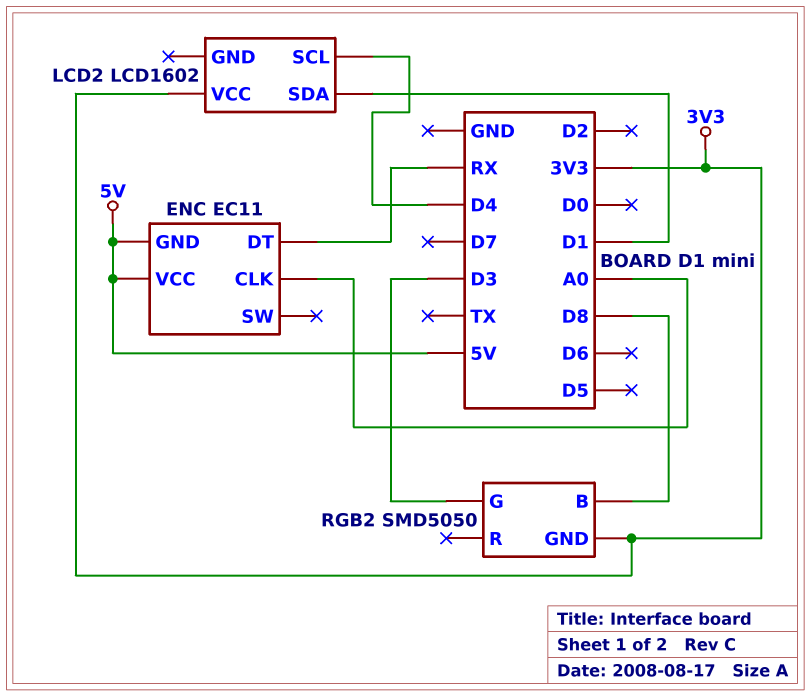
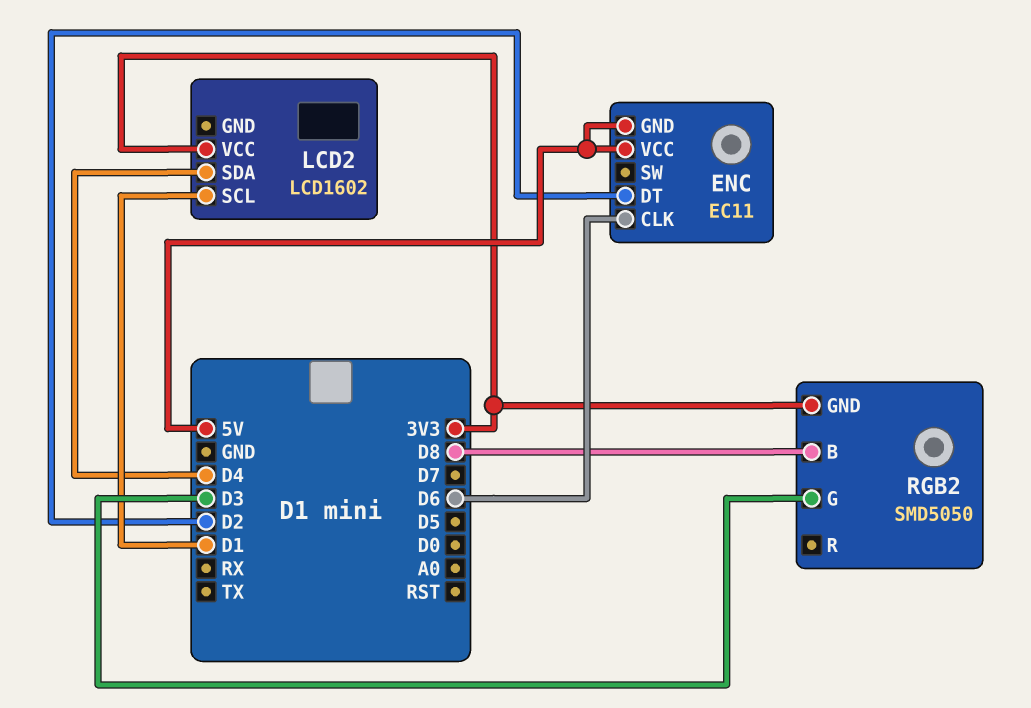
ENC pin CLK: A0 -> D6
ENC pin DT: RX -> D2
LCD2 pin SCL: D4 -> D1
LCD2 pin SDA: D1 -> D4

